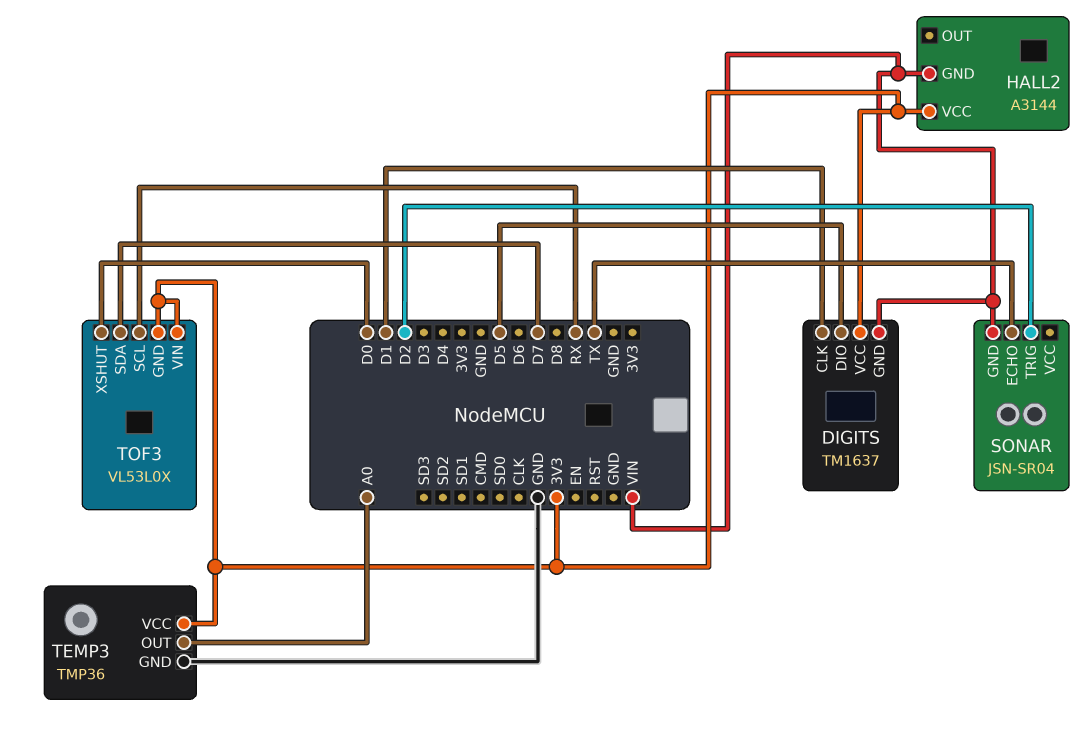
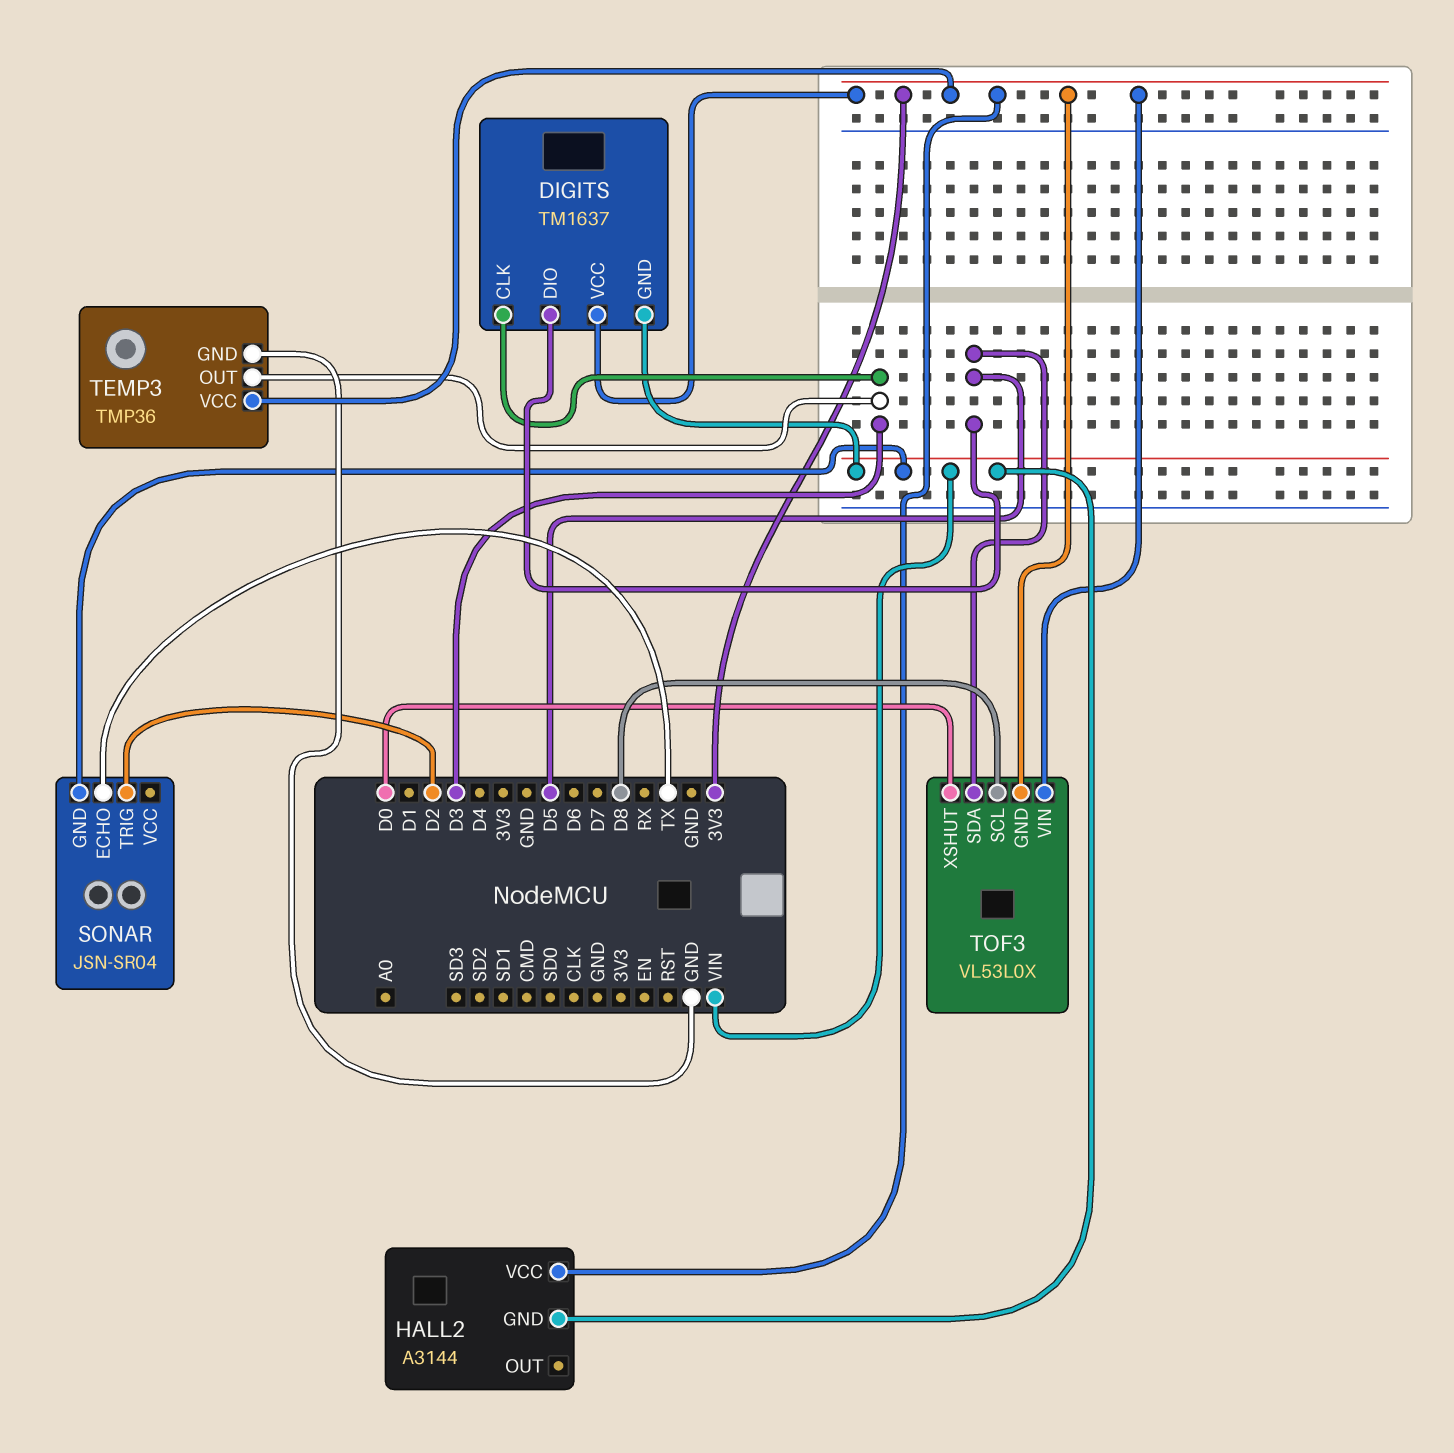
DIGITS pin CLK: D1 -> D3
TEMP3 pin OUT: A0 -> D3
TOF3 pin SCL: RX -> D8
TOF3 pin SDA: D7 -> D5

